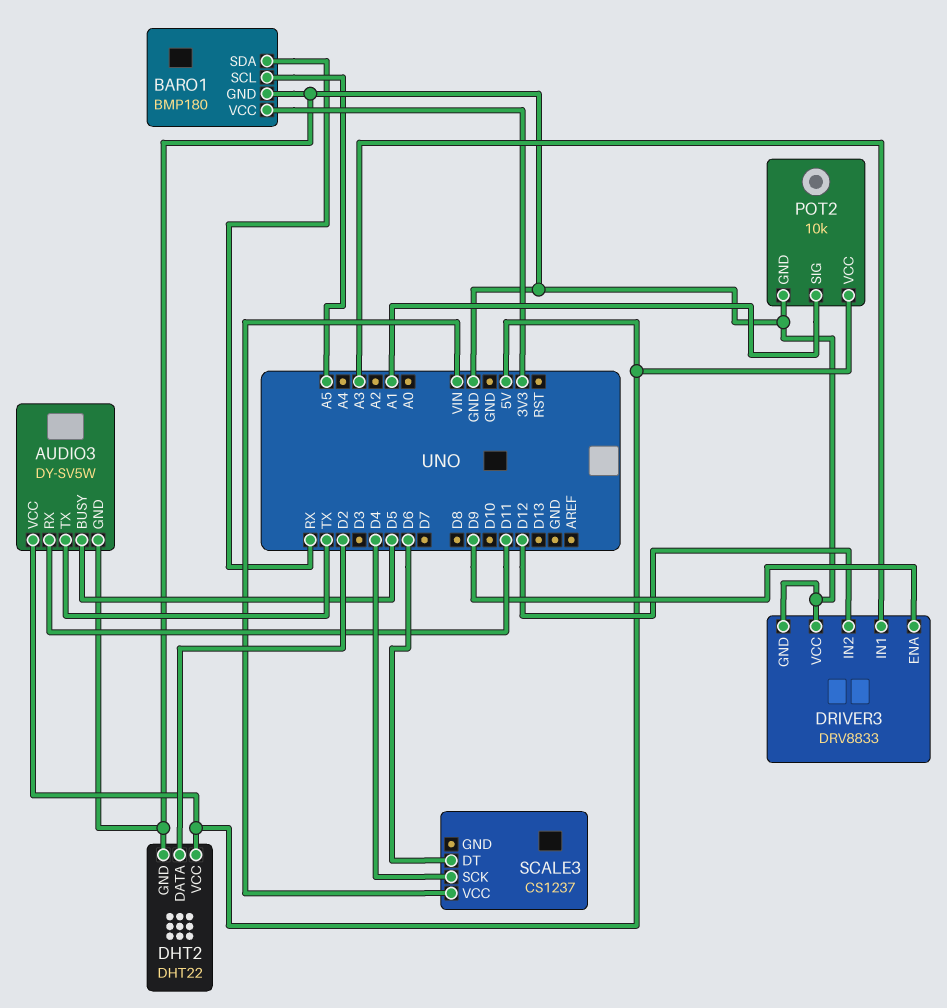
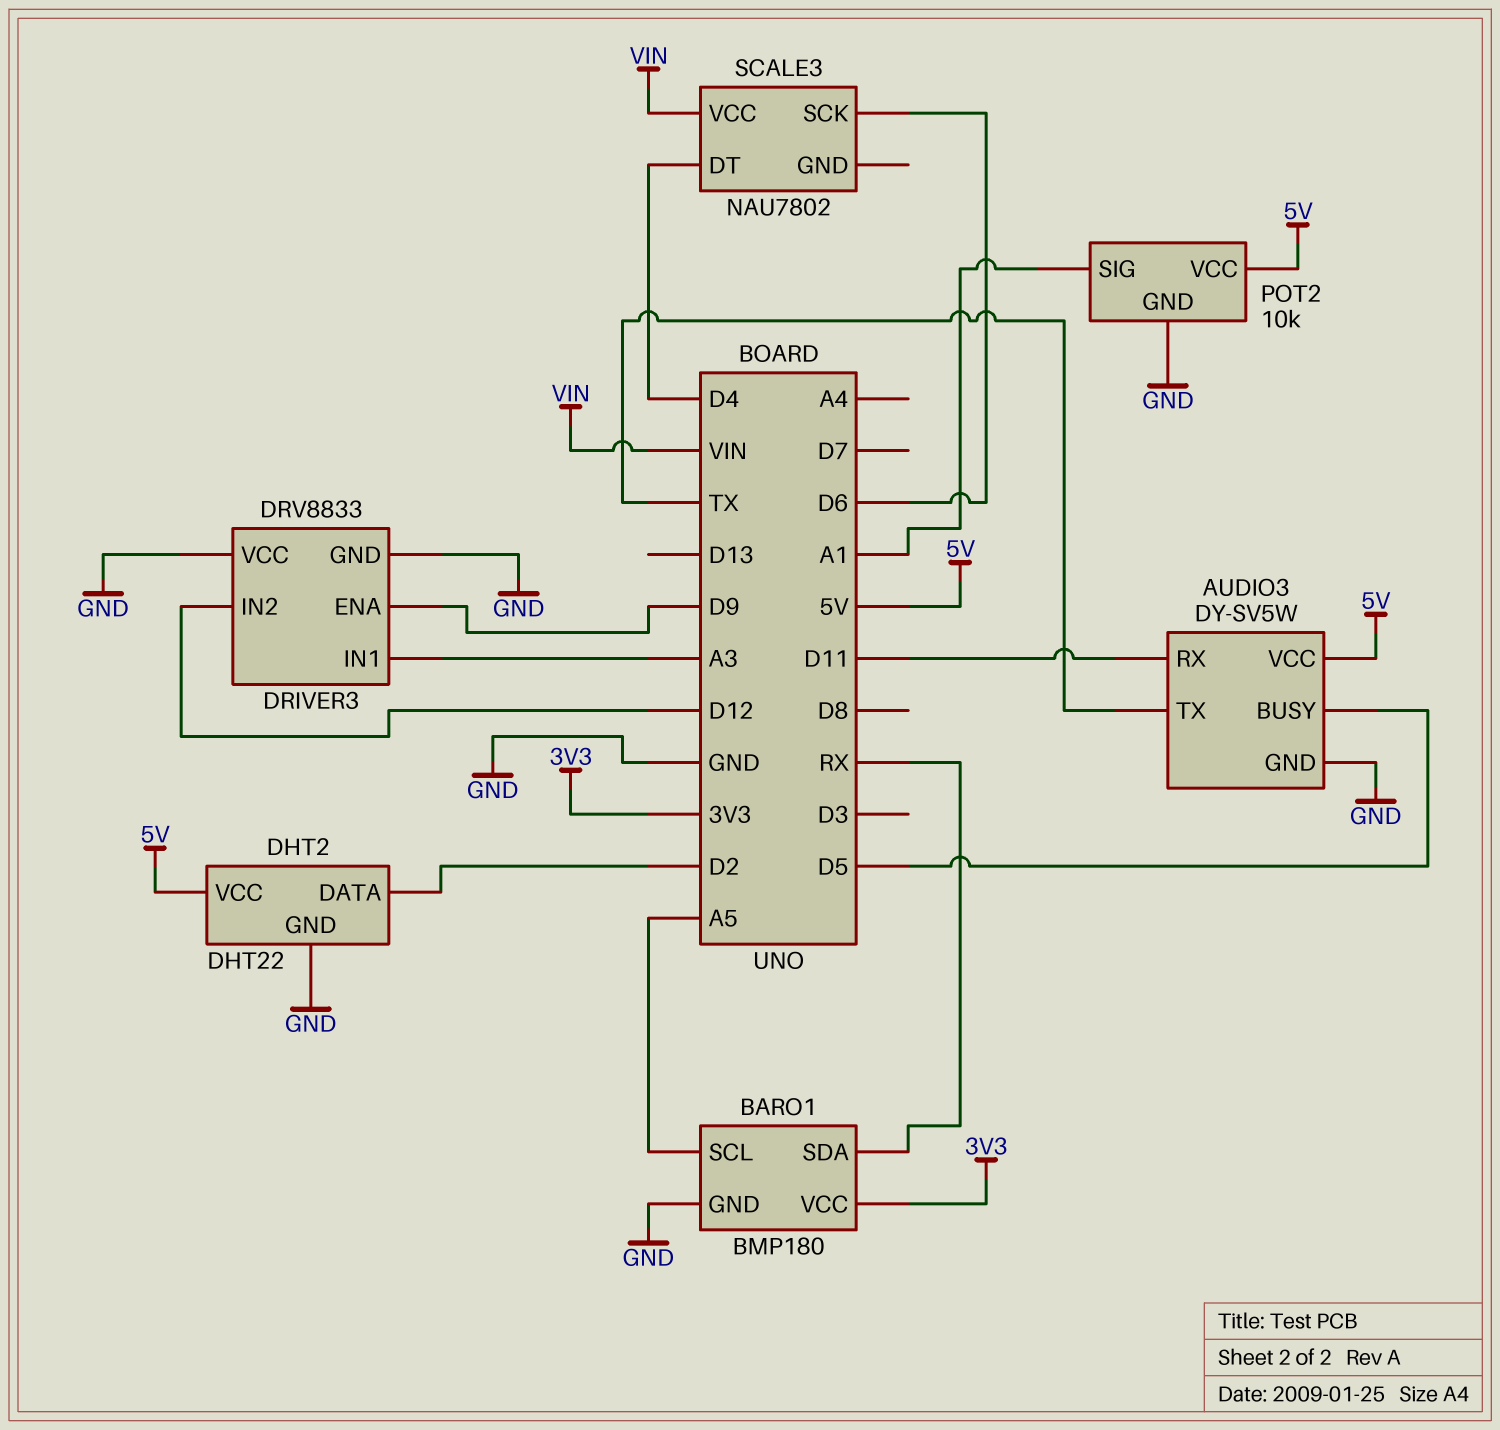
SCALE3: CS1237 -> NAU7802
SCALE3 pin DT: D6 -> D4
SCALE3 pin SCK: D4 -> D6

